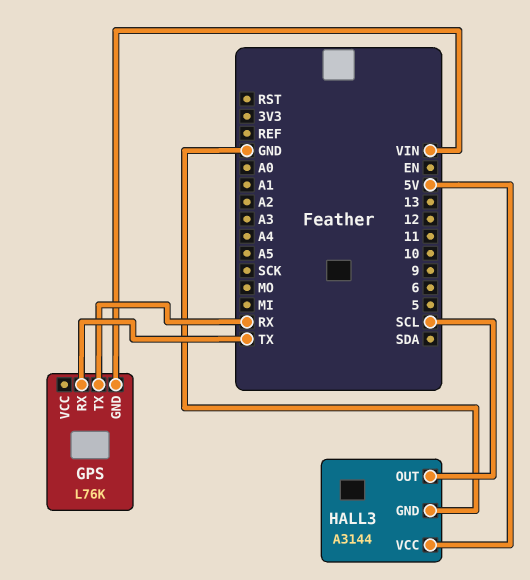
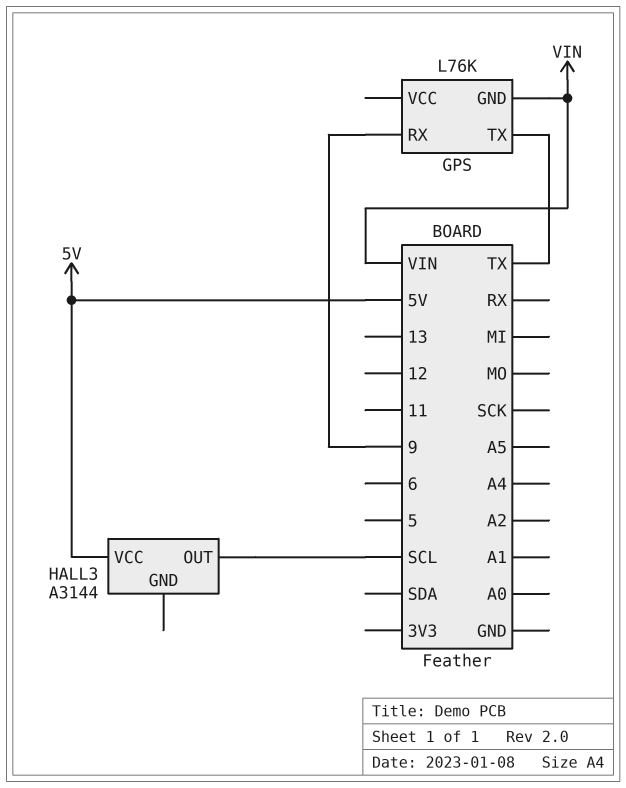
GPS pin RX: TX -> 9
GPS pin TX: RX -> TX
HALL3 pin GND: GND -> none

